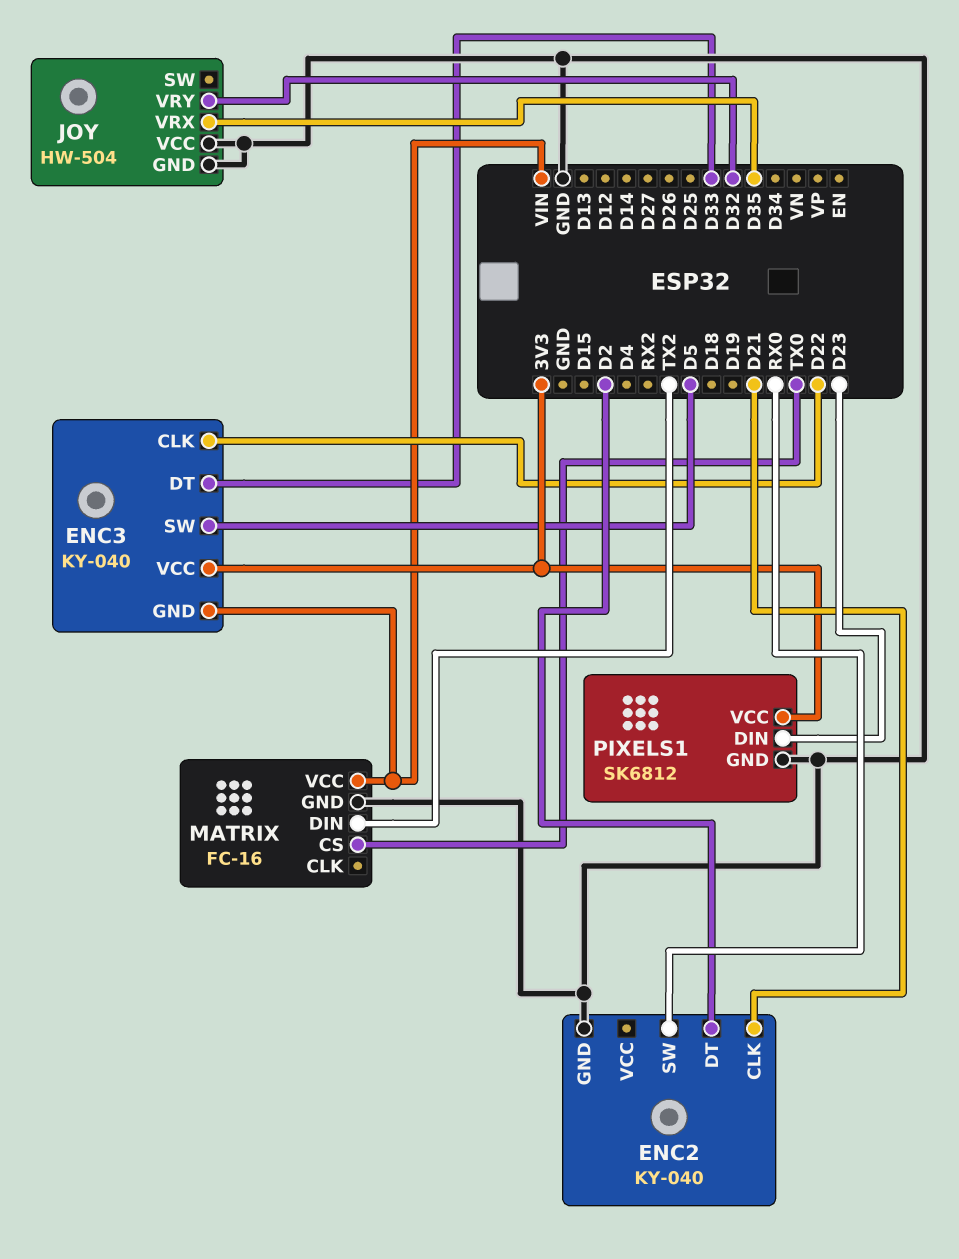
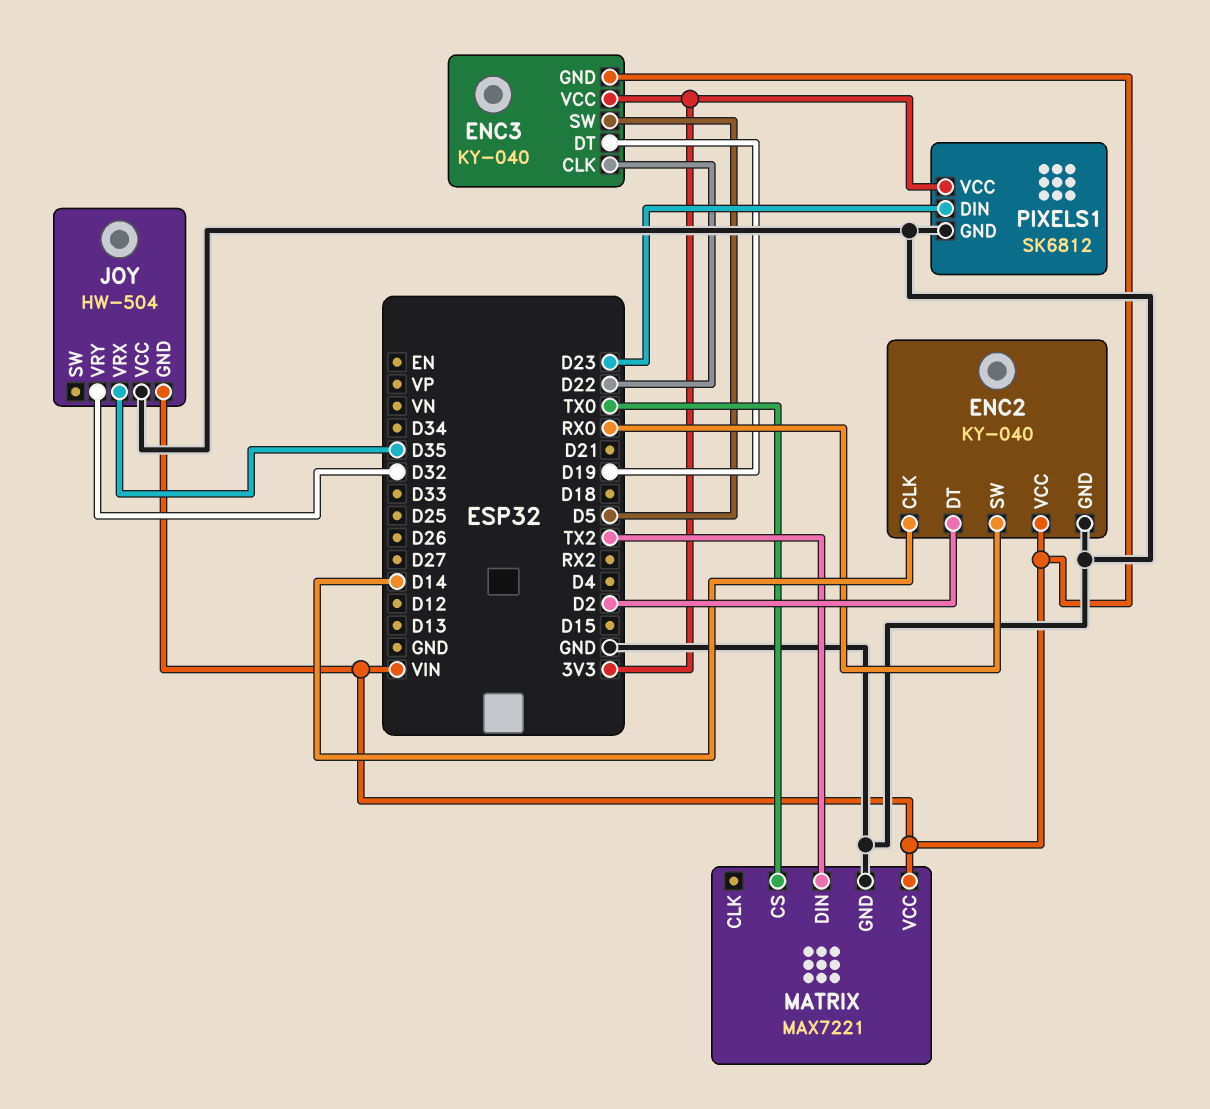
ENC2 pin CLK: D21 -> D14
ENC2 pin VCC: none -> VIN
ENC3 pin DT: D33 -> D19
JOY pin GND: GND -> VIN
MATRIX: FC-16 -> MAX7221

